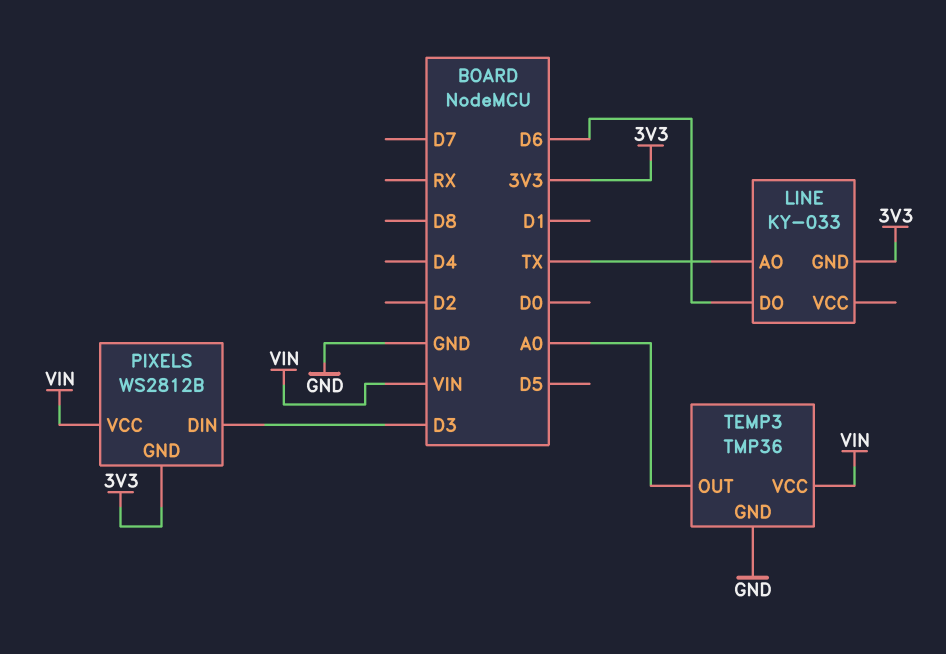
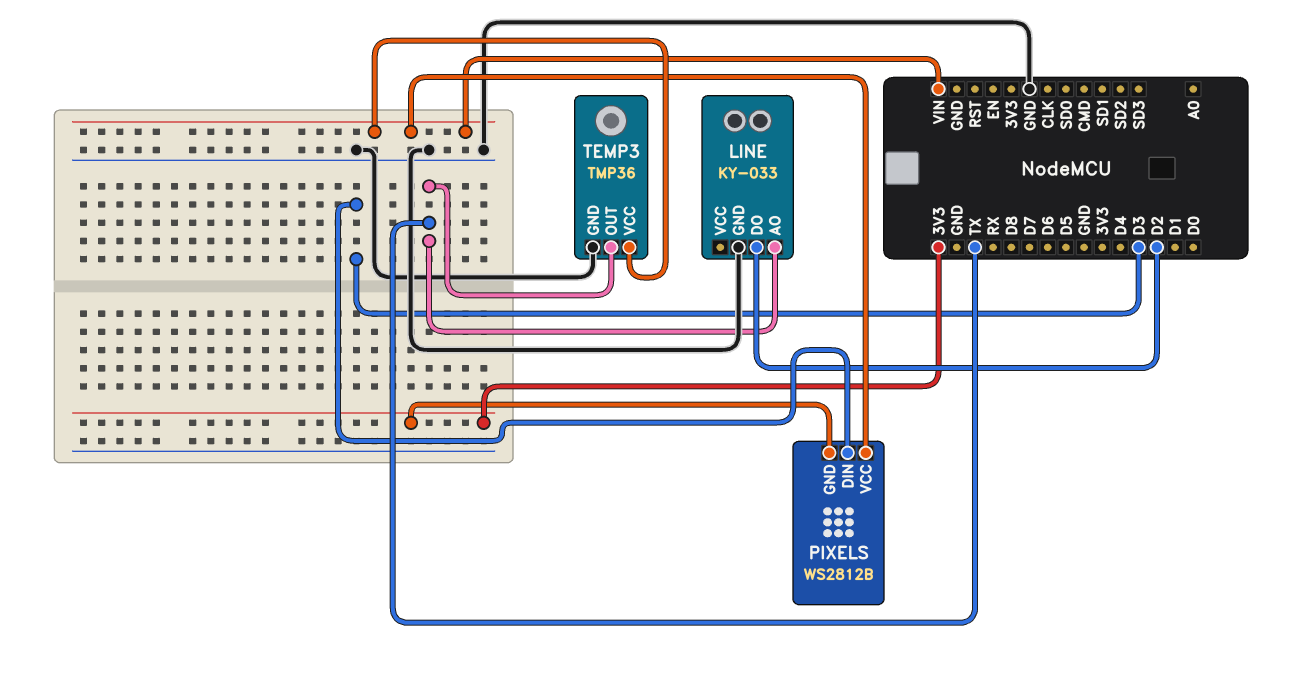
LINE pin DO: D6 -> D2
LINE pin GND: 3V3 -> GND
TEMP3 pin OUT: A0 -> TX

